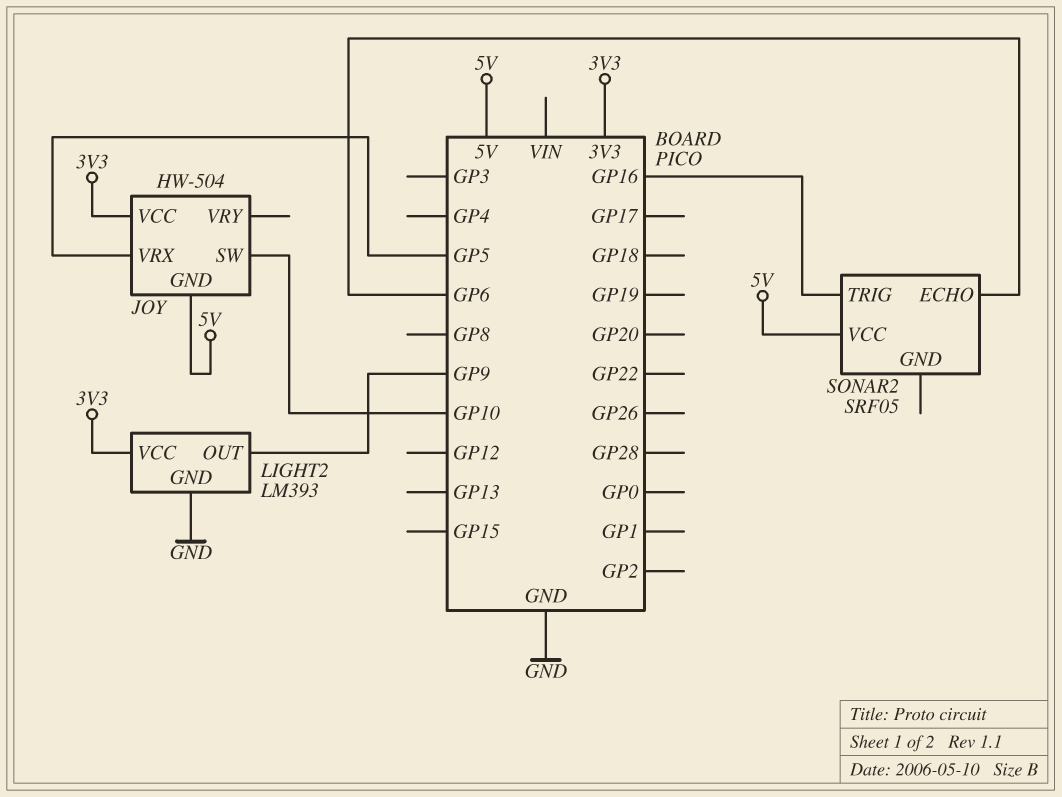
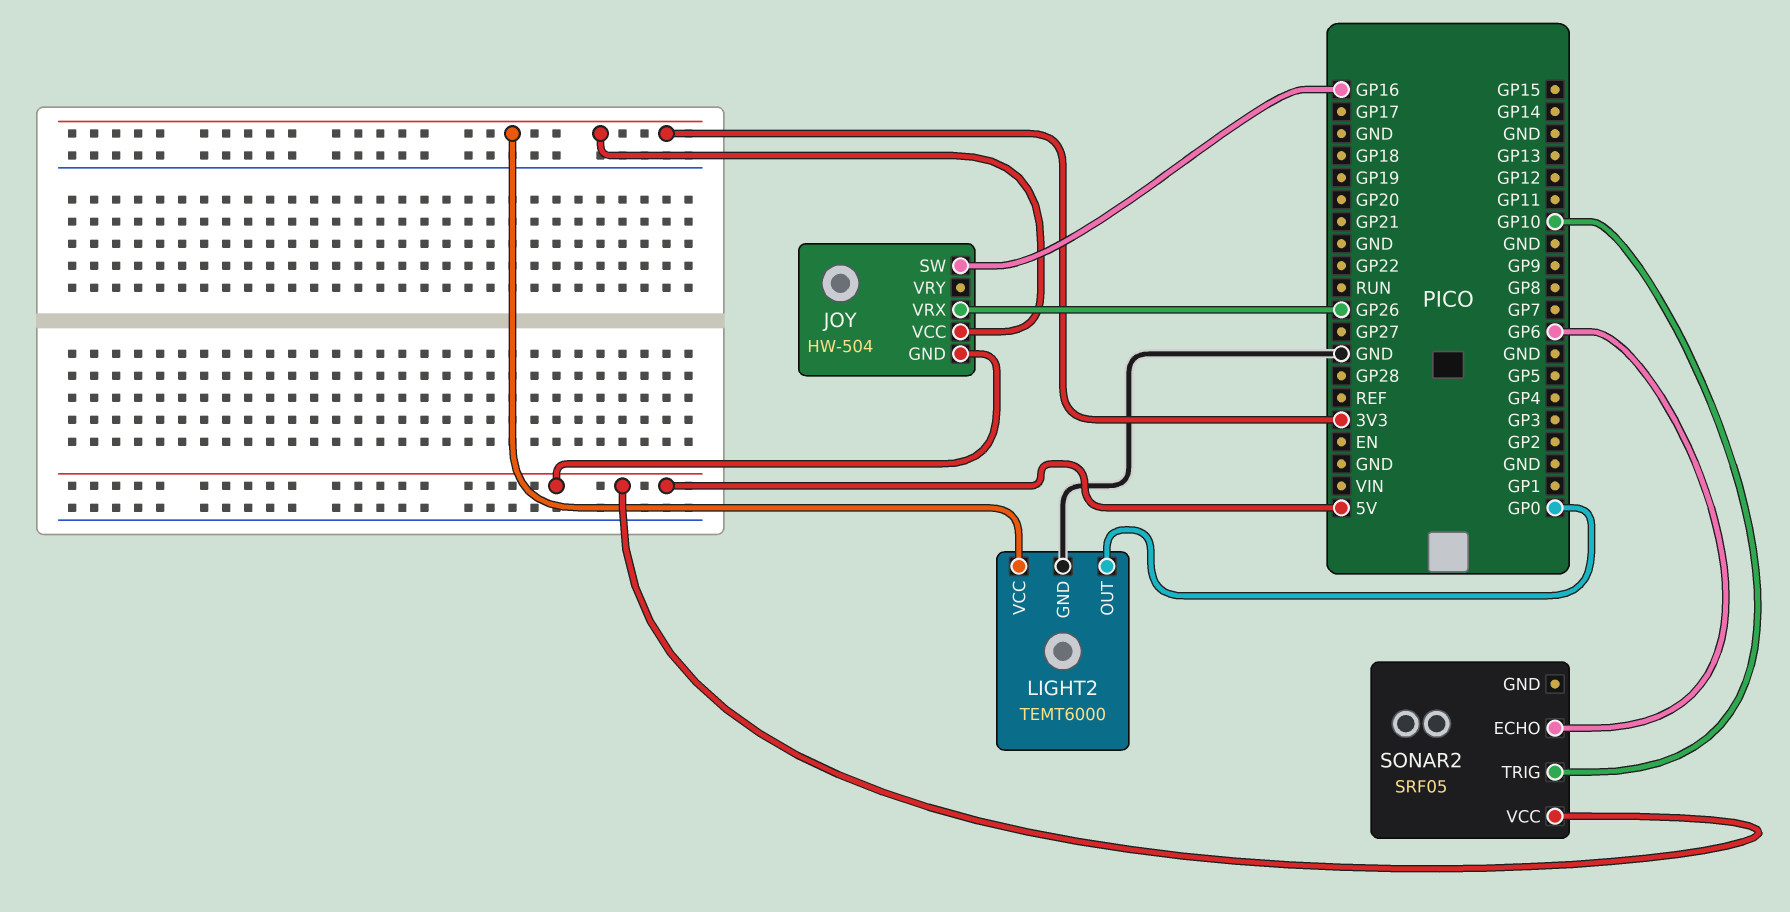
JOY pin SW: GP10 -> GP16
JOY pin VRX: GP5 -> GP26
LIGHT2: LM393 -> TEMT6000
LIGHT2 pin OUT: GP9 -> GP0
SONAR2 pin TRIG: GP16 -> GP10

